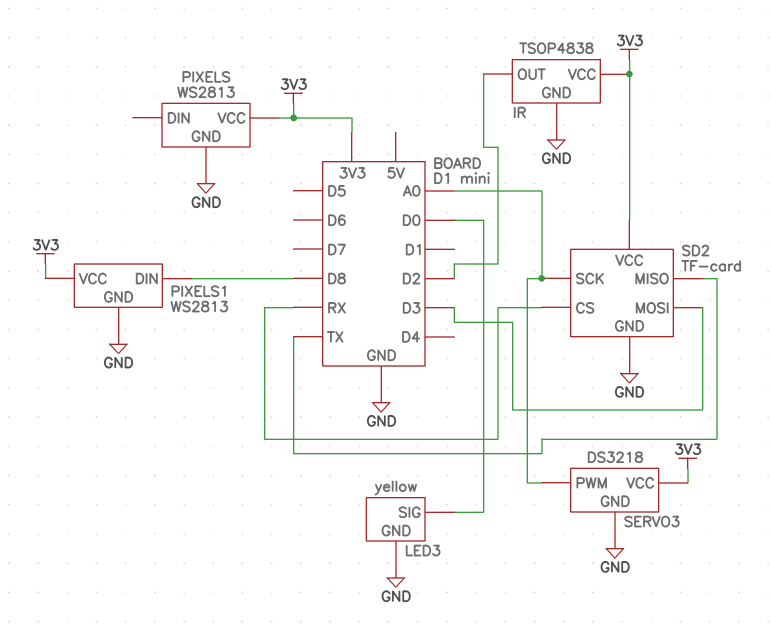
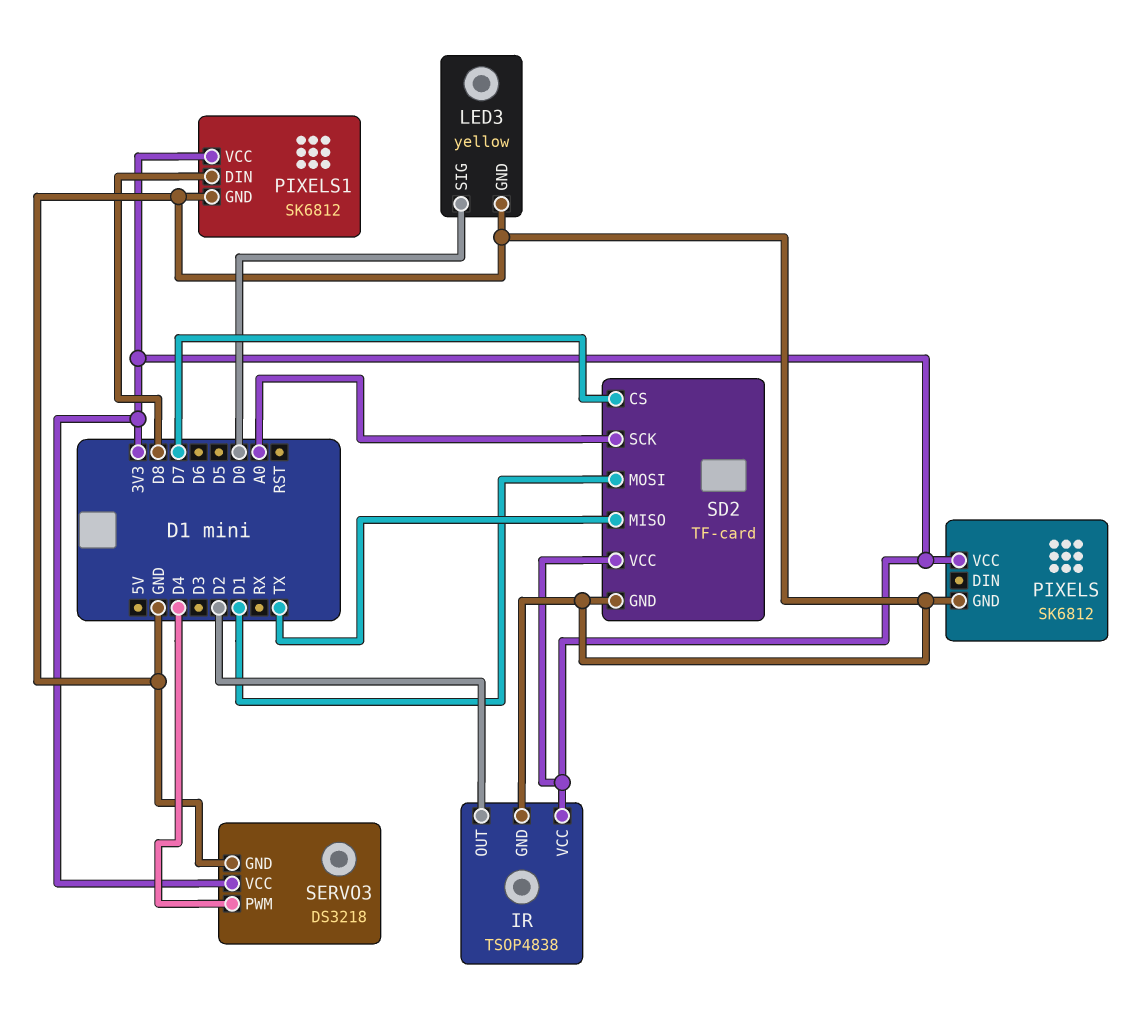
PIXELS: WS2813 -> SK6812
PIXELS1: WS2813 -> SK6812
SD2 pin CS: RX -> D7
SD2 pin MOSI: D3 -> D1
SERVO3 pin PWM: A0 -> D4

